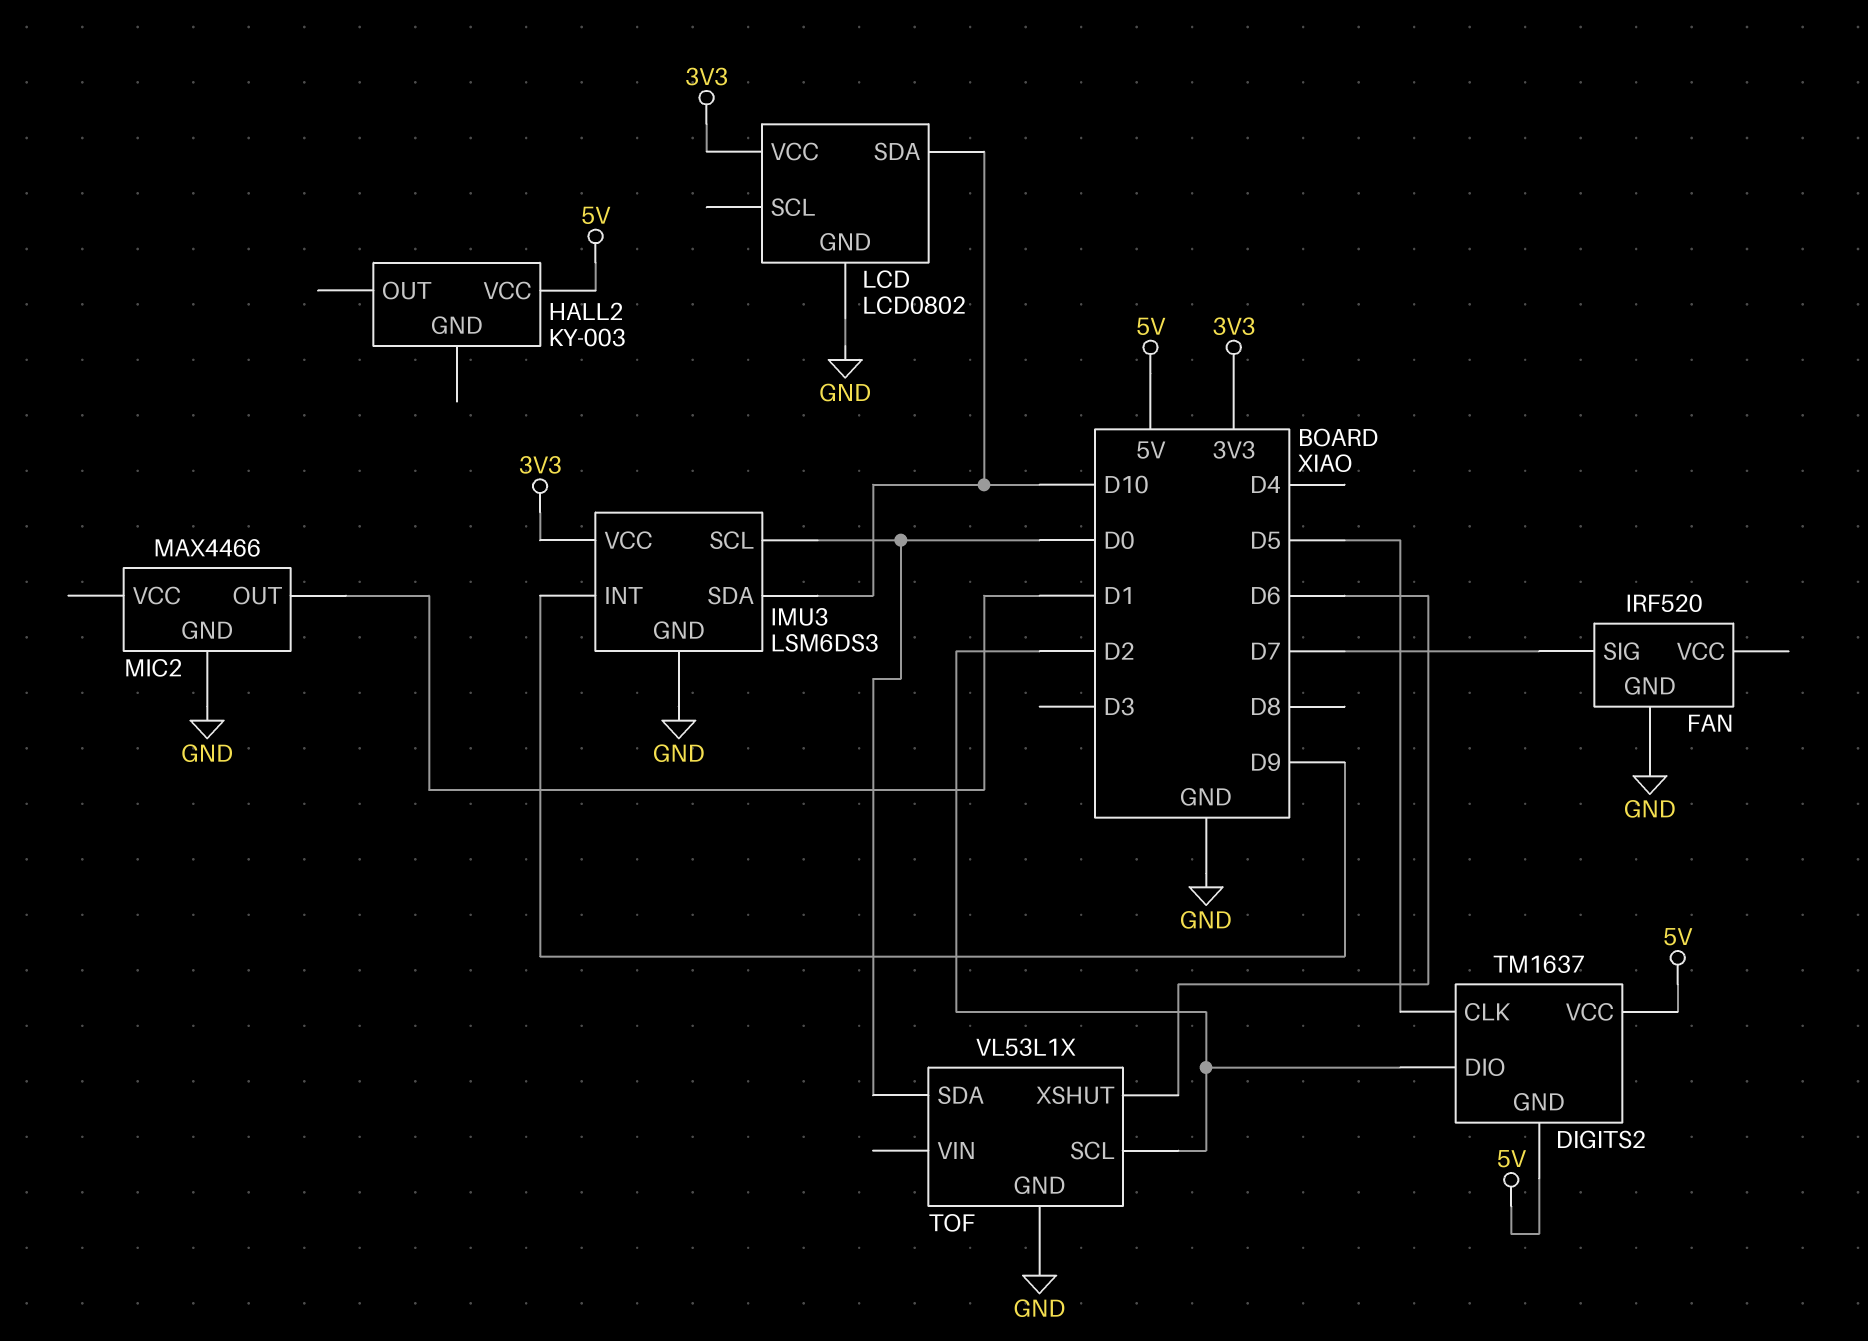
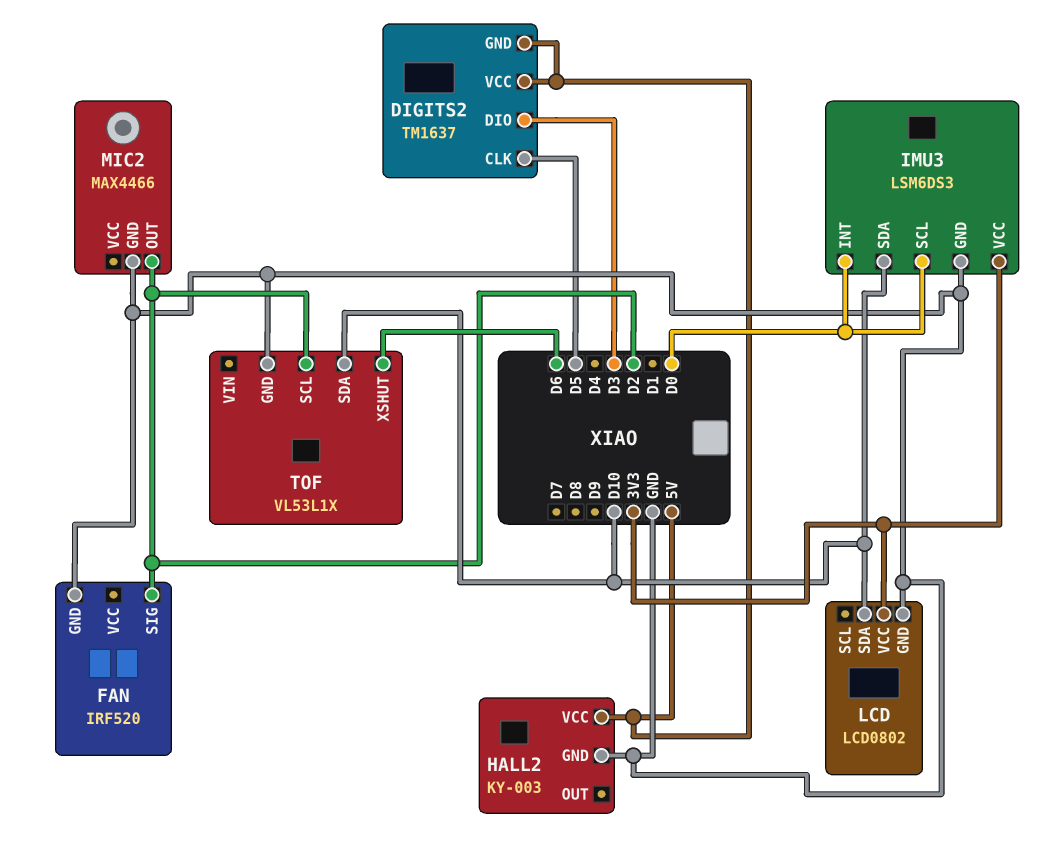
DIGITS2 pin DIO: D2 -> D3
FAN pin SIG: D7 -> D2
HALL2 pin GND: none -> GND
IMU3 pin INT: D9 -> D0
MIC2 pin OUT: D1 -> D2
TOF pin SDA: D0 -> D10

